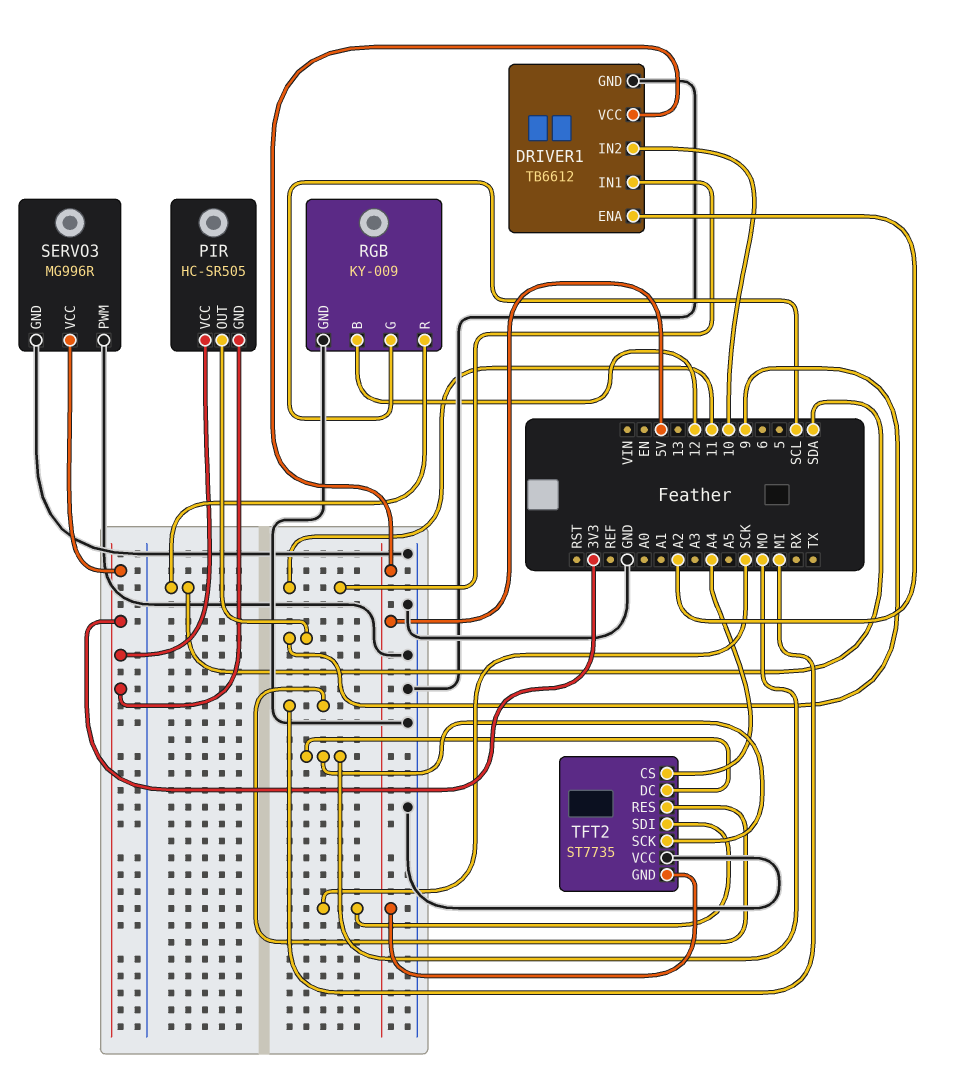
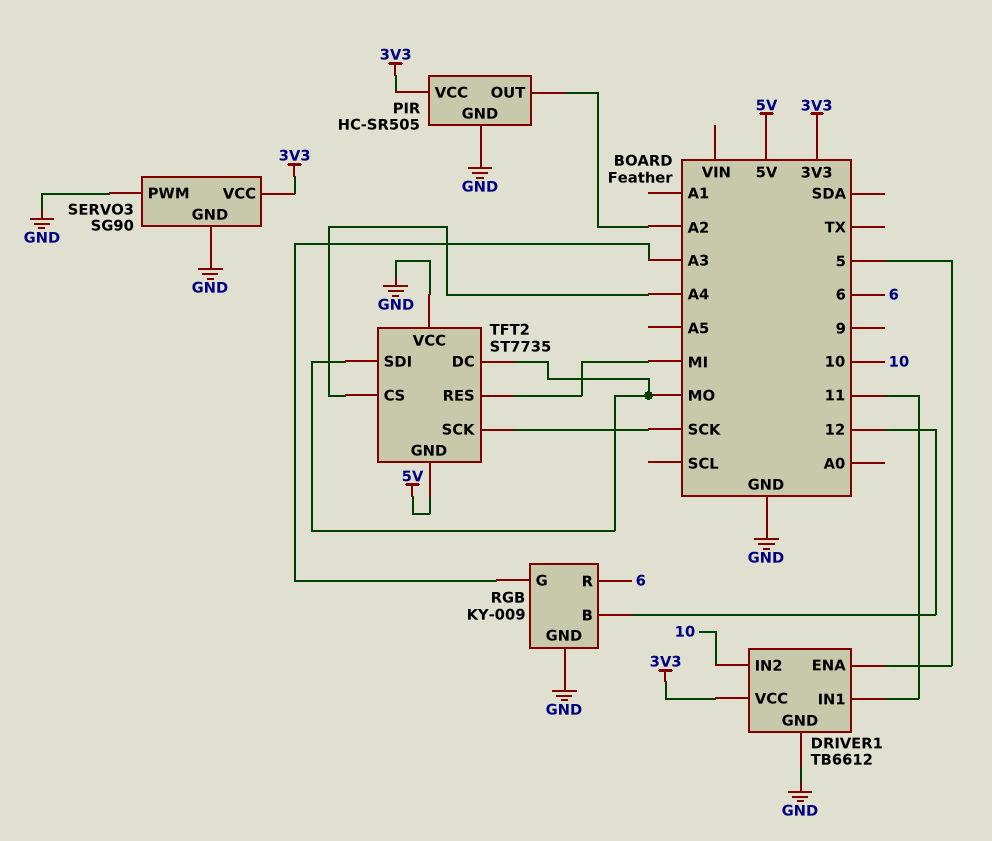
DRIVER1 pin ENA: A2 -> 5
DRIVER1 pin VCC: 5V -> 3V3
PIR pin GND: 3V3 -> GND
PIR pin OUT: 9 -> A2
RGB pin G: SCL -> A3
RGB pin R: SDA -> 6
SERVO3: MG996R -> SG90
TFT2 pin SCK: MO -> SCK
TFT2 pin SDI: SCK -> MO

